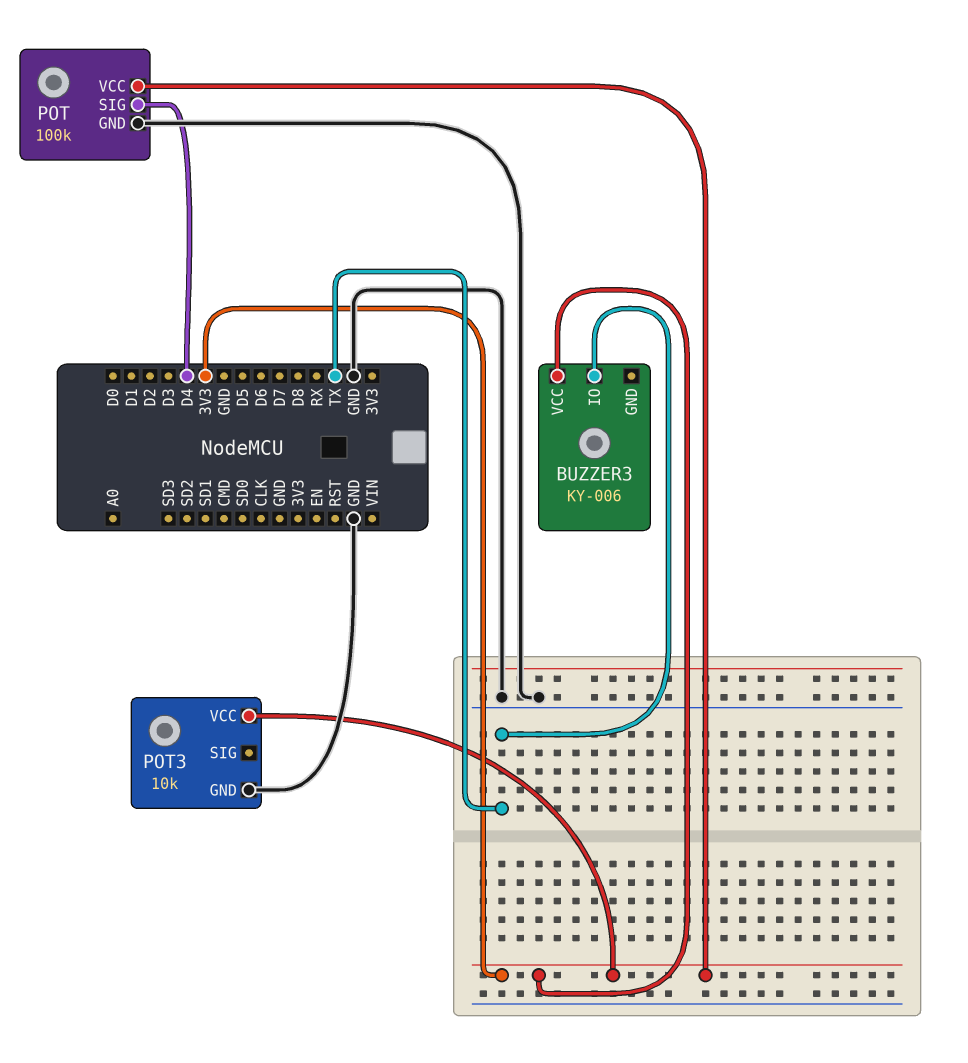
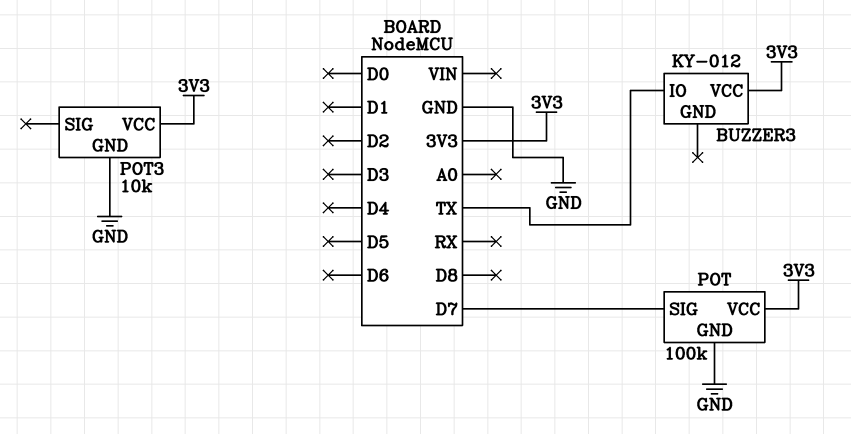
BUZZER3: KY-006 -> KY-012
POT pin SIG: D4 -> D7

